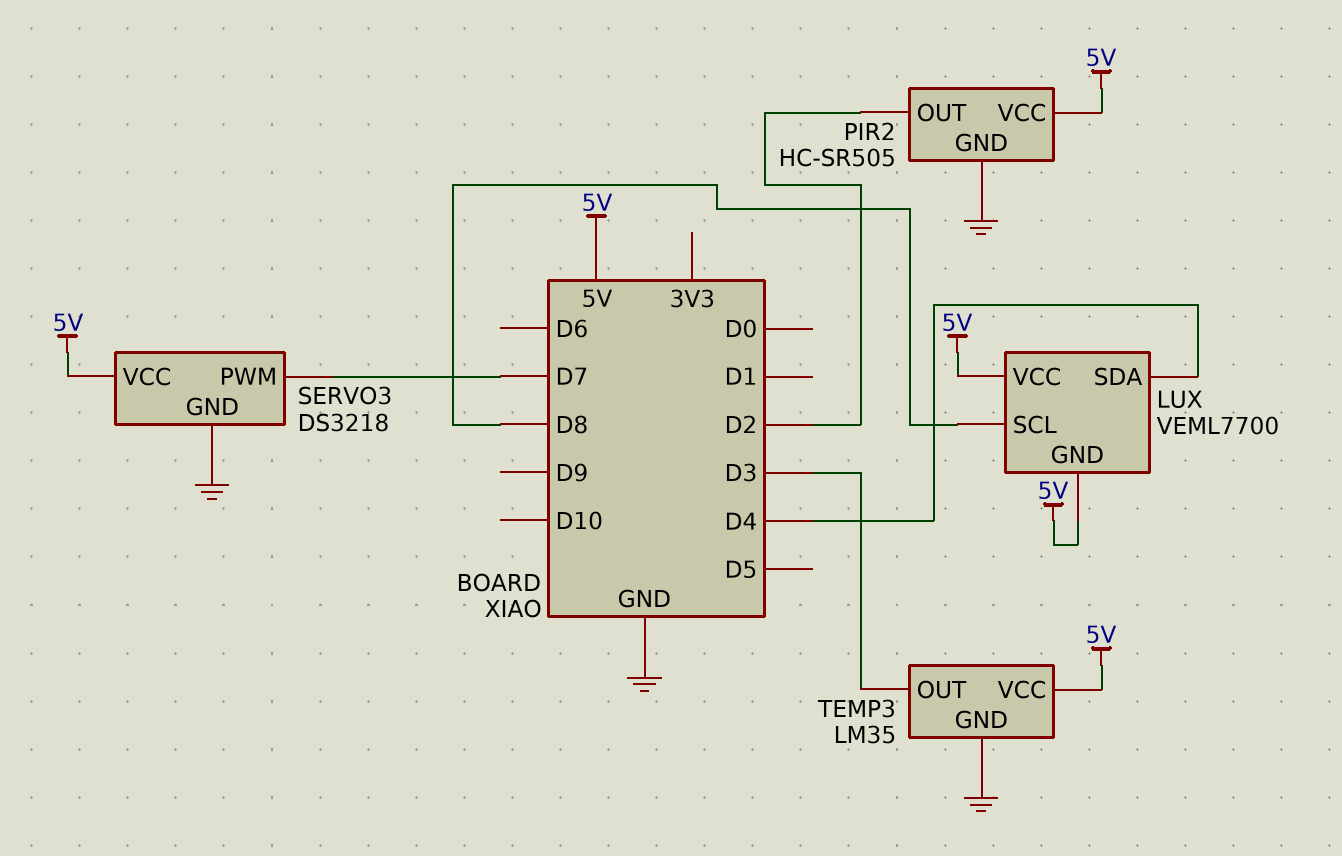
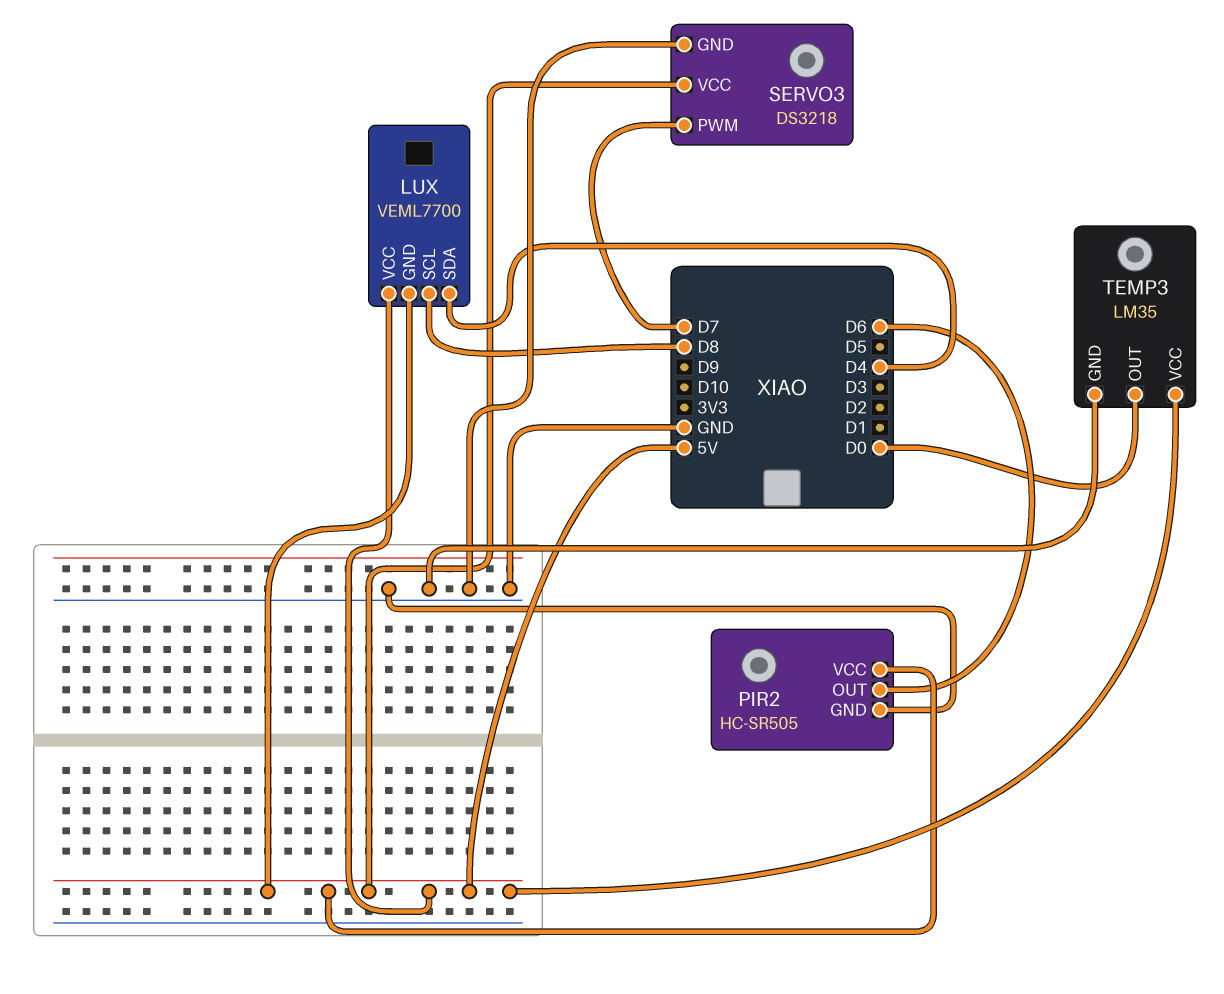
PIR2 pin OUT: D2 -> D6
TEMP3 pin OUT: D3 -> D0

